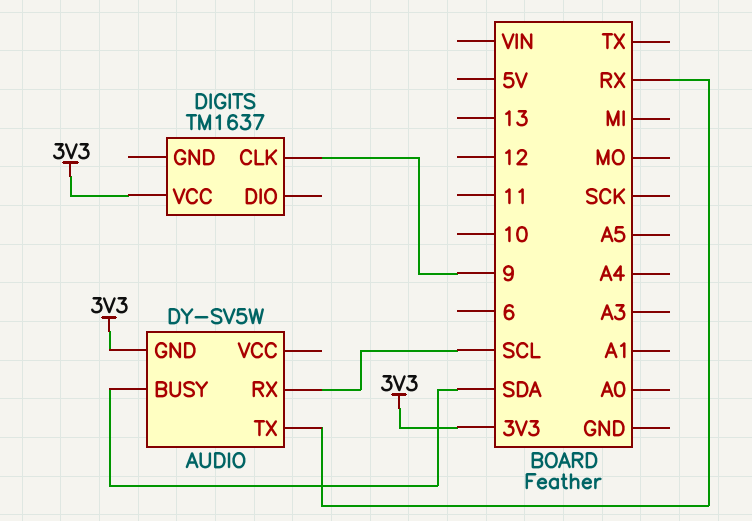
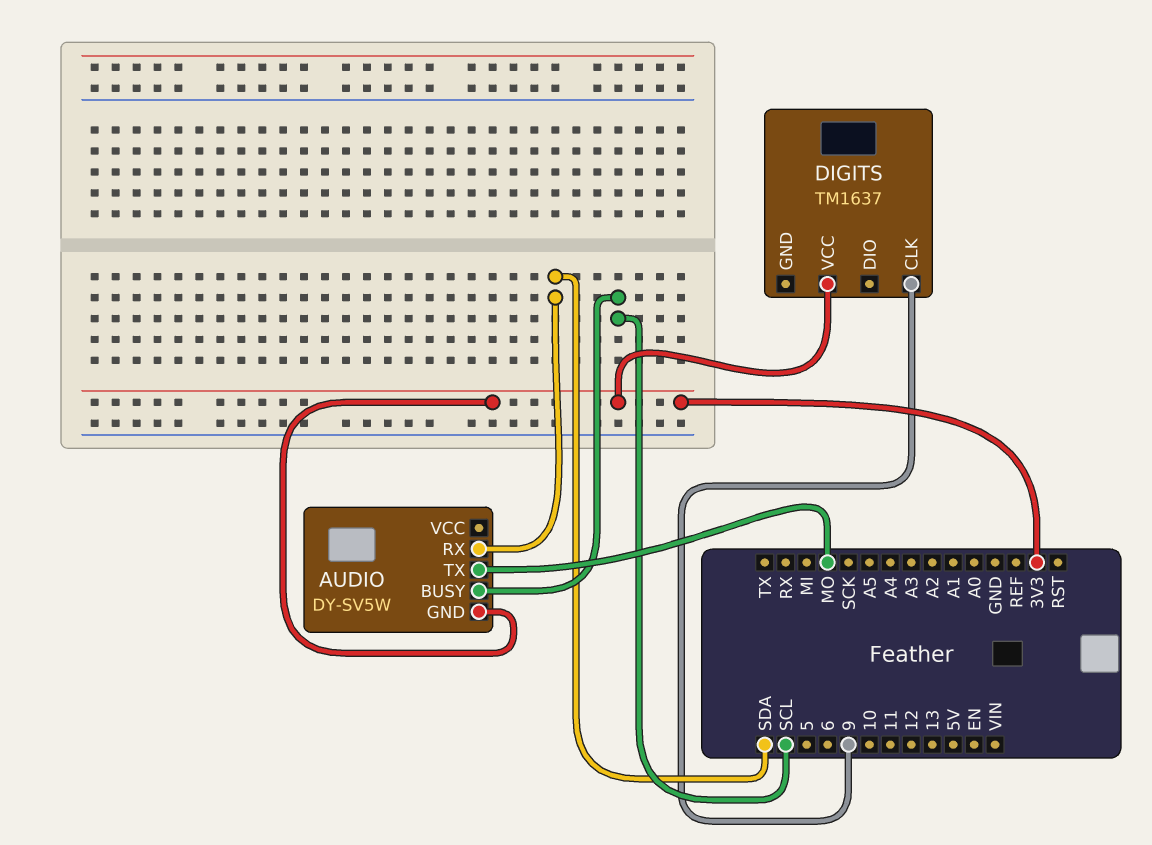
AUDIO pin BUSY: SDA -> SCL
AUDIO pin RX: SCL -> SDA
AUDIO pin TX: RX -> MO

